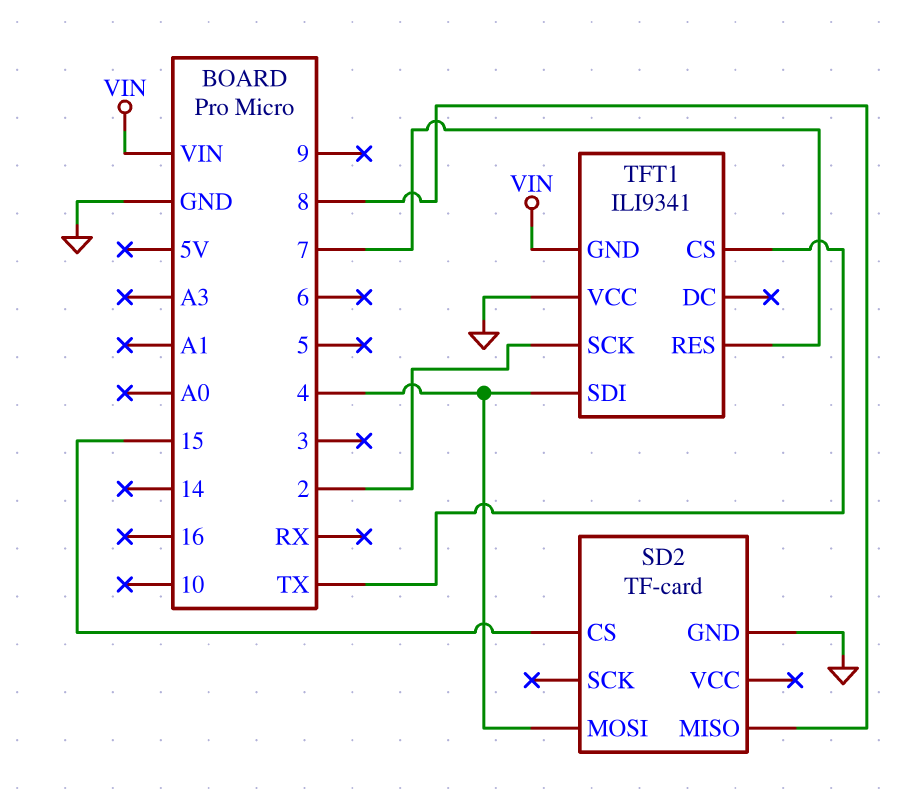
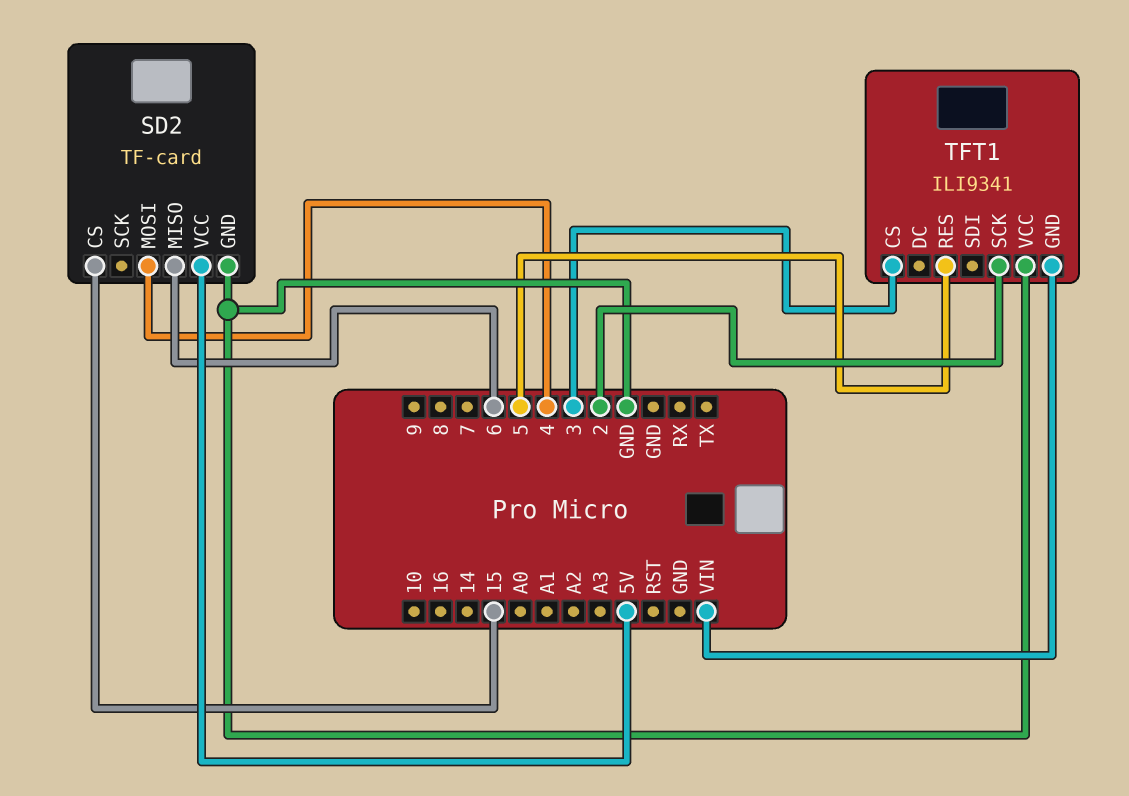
SD2 pin MISO: 8 -> 6
SD2 pin VCC: none -> 5V
TFT1 pin CS: TX -> 3
TFT1 pin RES: 7 -> 5
TFT1 pin SDI: 4 -> none

